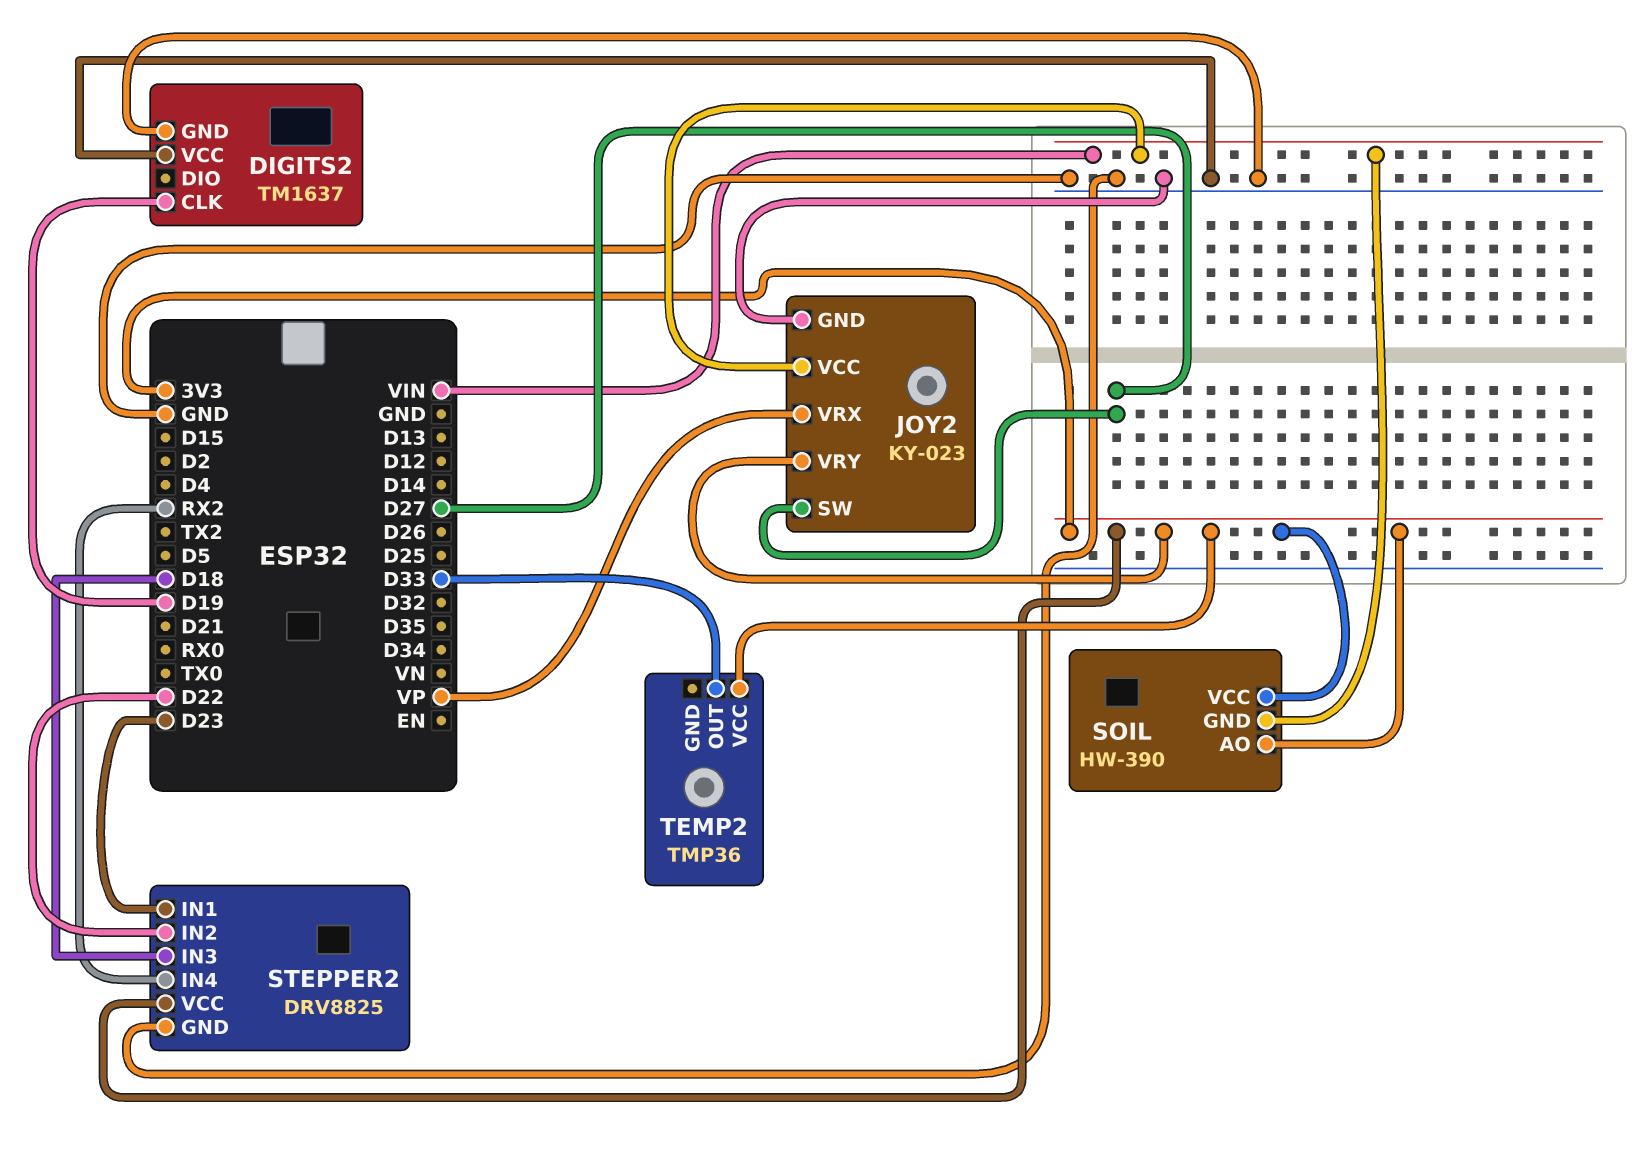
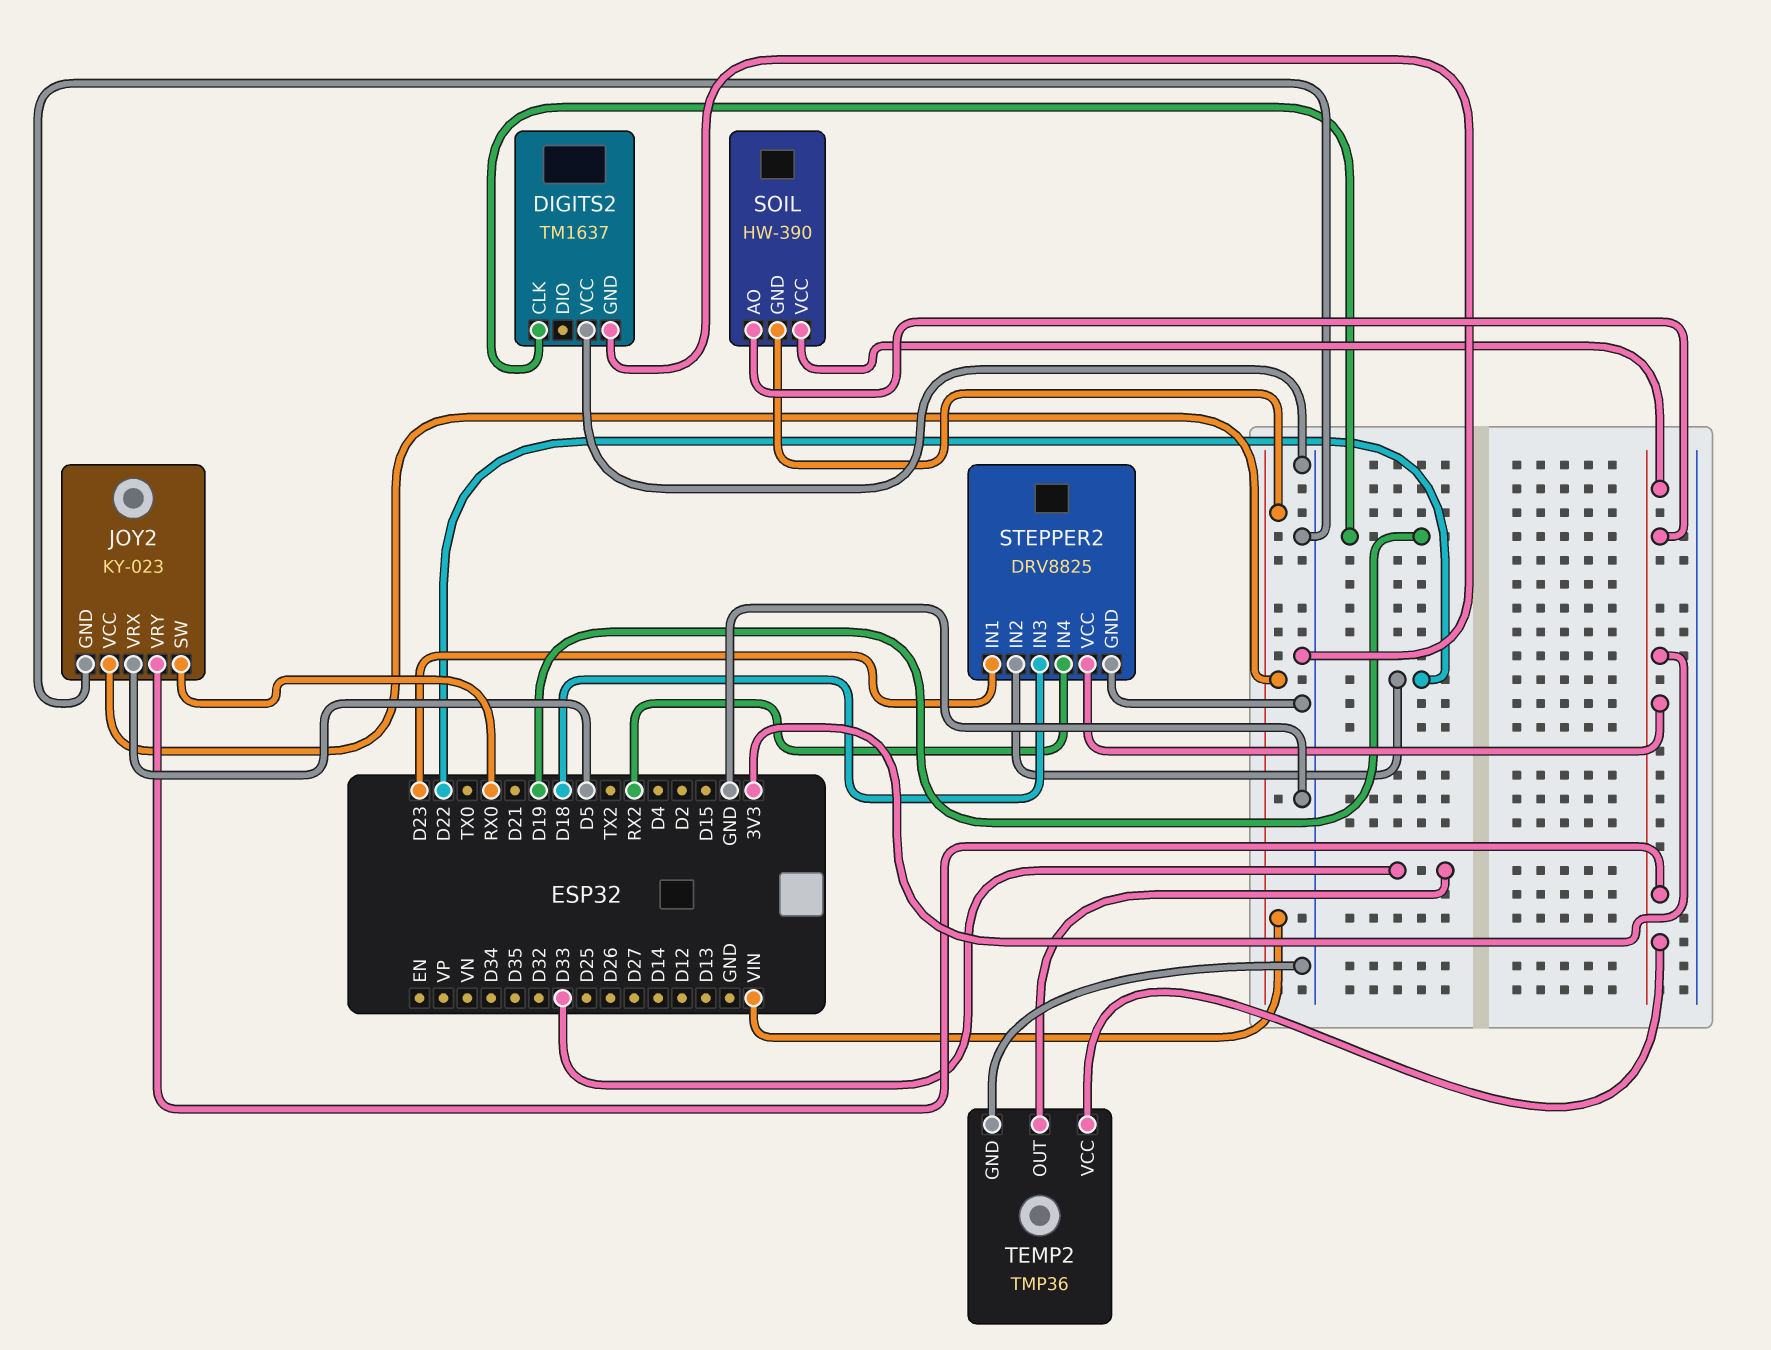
JOY2 pin SW: D27 -> RX0
JOY2 pin VRX: VP -> D5
TEMP2 pin GND: none -> GND

